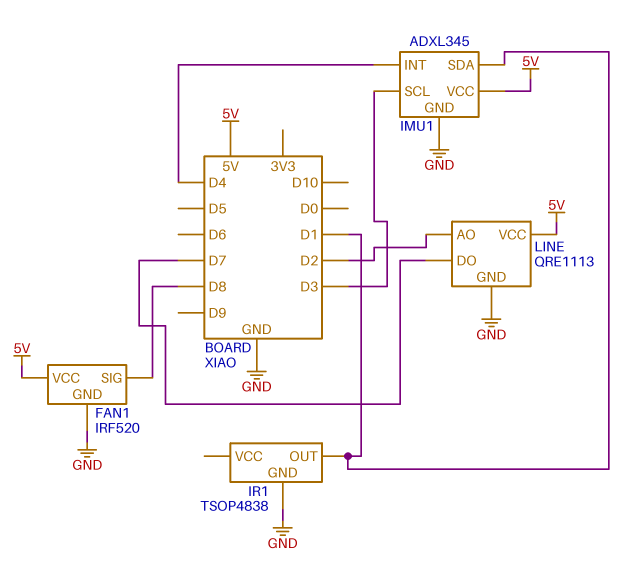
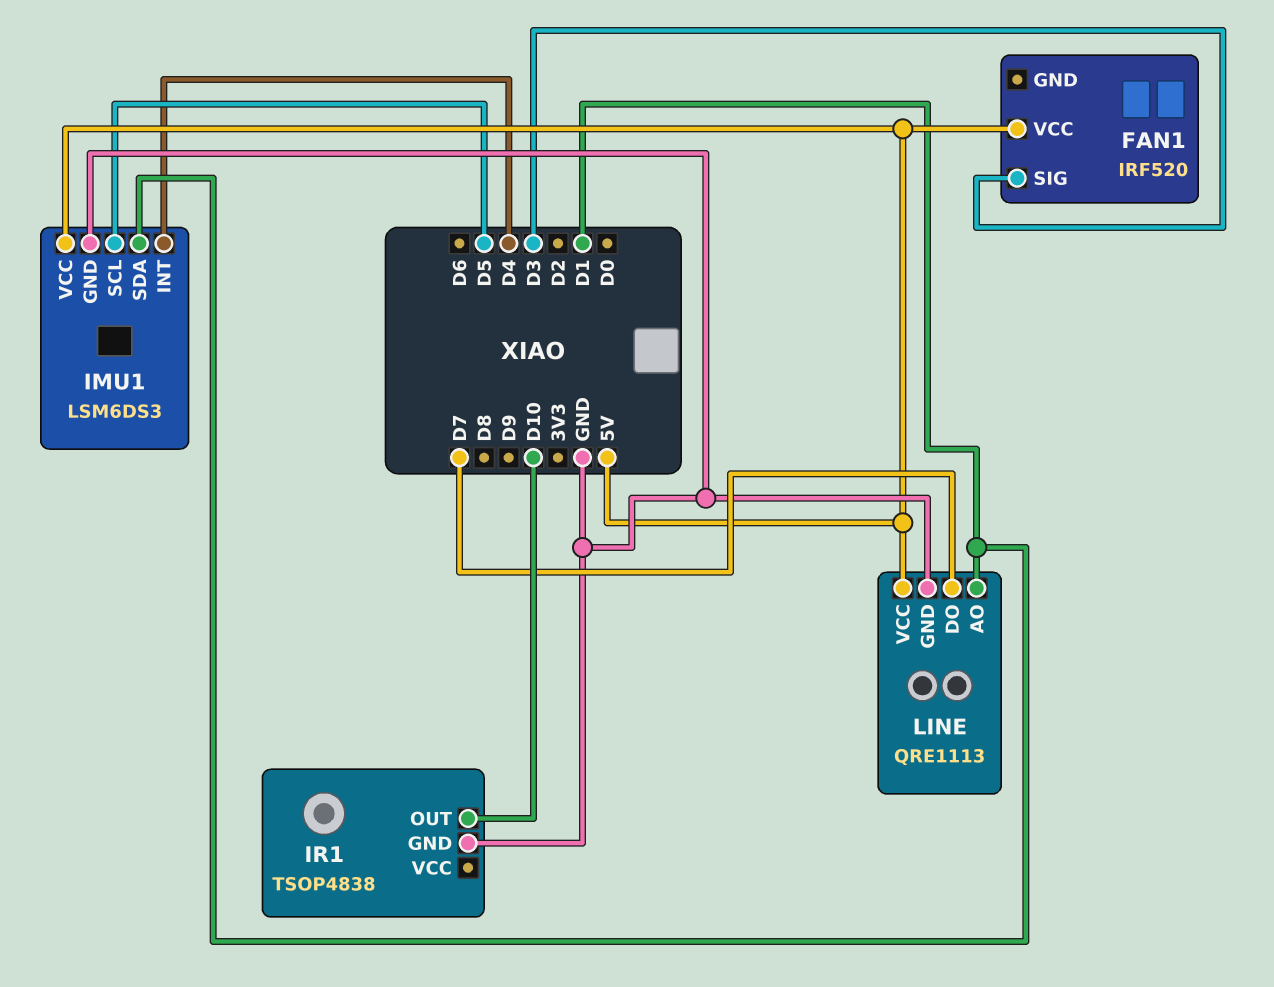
FAN1 pin GND: GND -> none
FAN1 pin SIG: D8 -> D3
IMU1: ADXL345 -> LSM6DS3
IMU1 pin SCL: D3 -> D5
IR1 pin OUT: D1 -> D10
LINE pin AO: D2 -> D1

